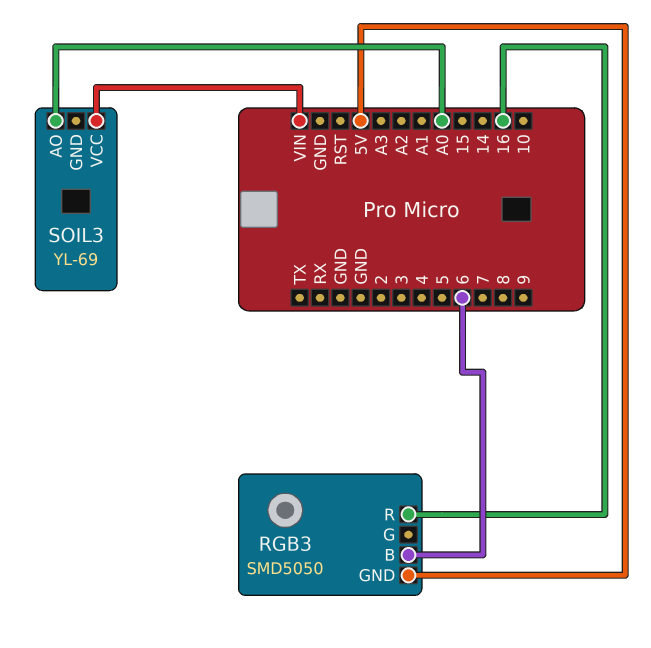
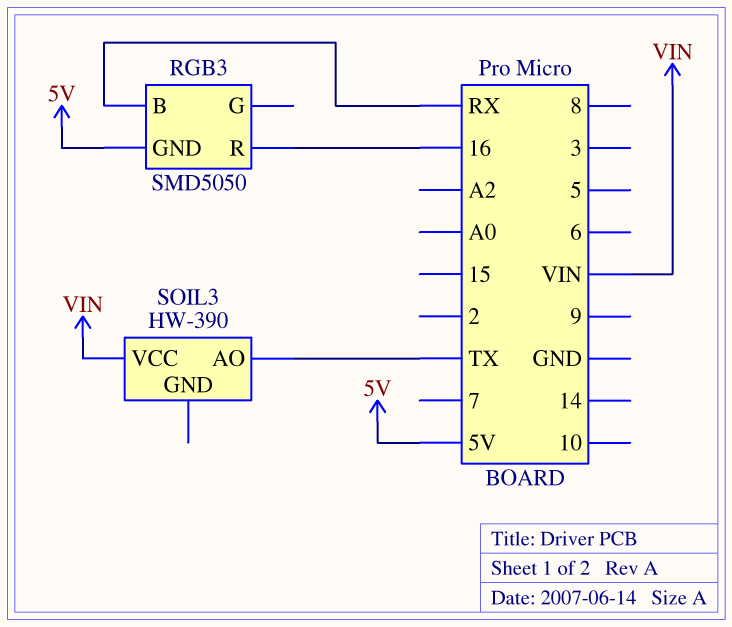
RGB3 pin B: 6 -> RX
SOIL3: YL-69 -> HW-390
SOIL3 pin AO: A0 -> TX

